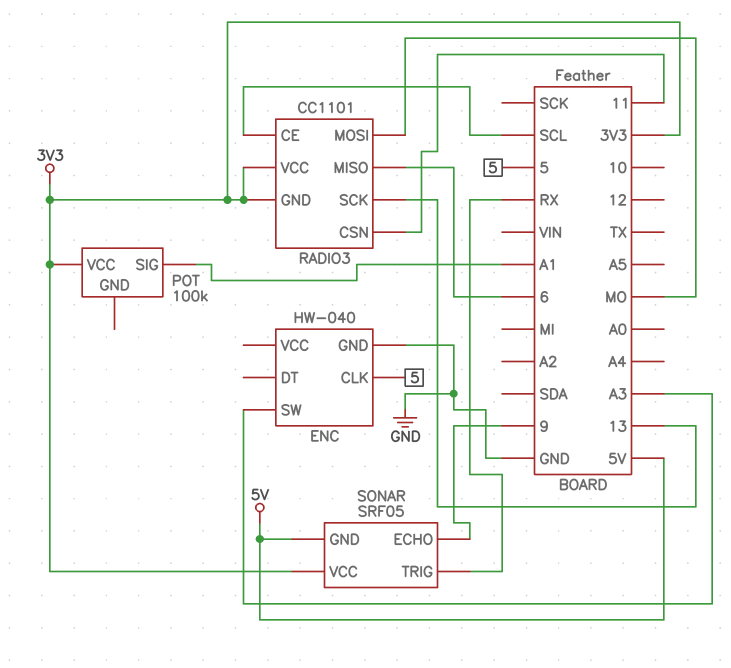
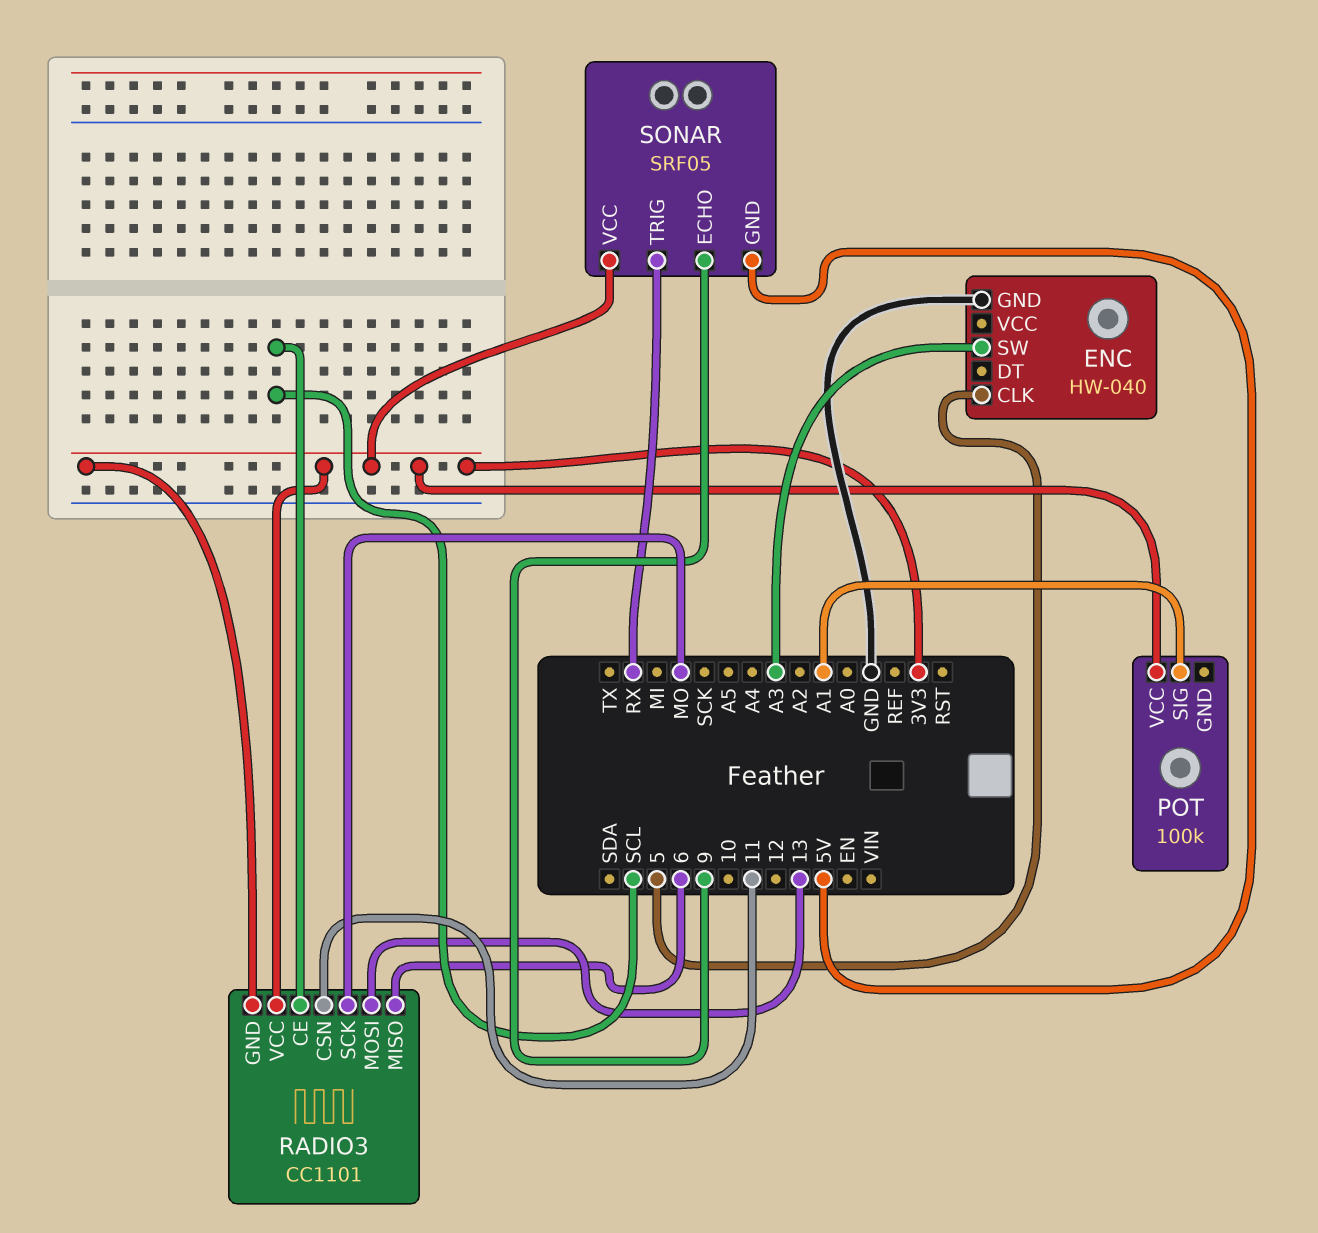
RADIO3 pin MOSI: MO -> 13
RADIO3 pin SCK: 13 -> MO

